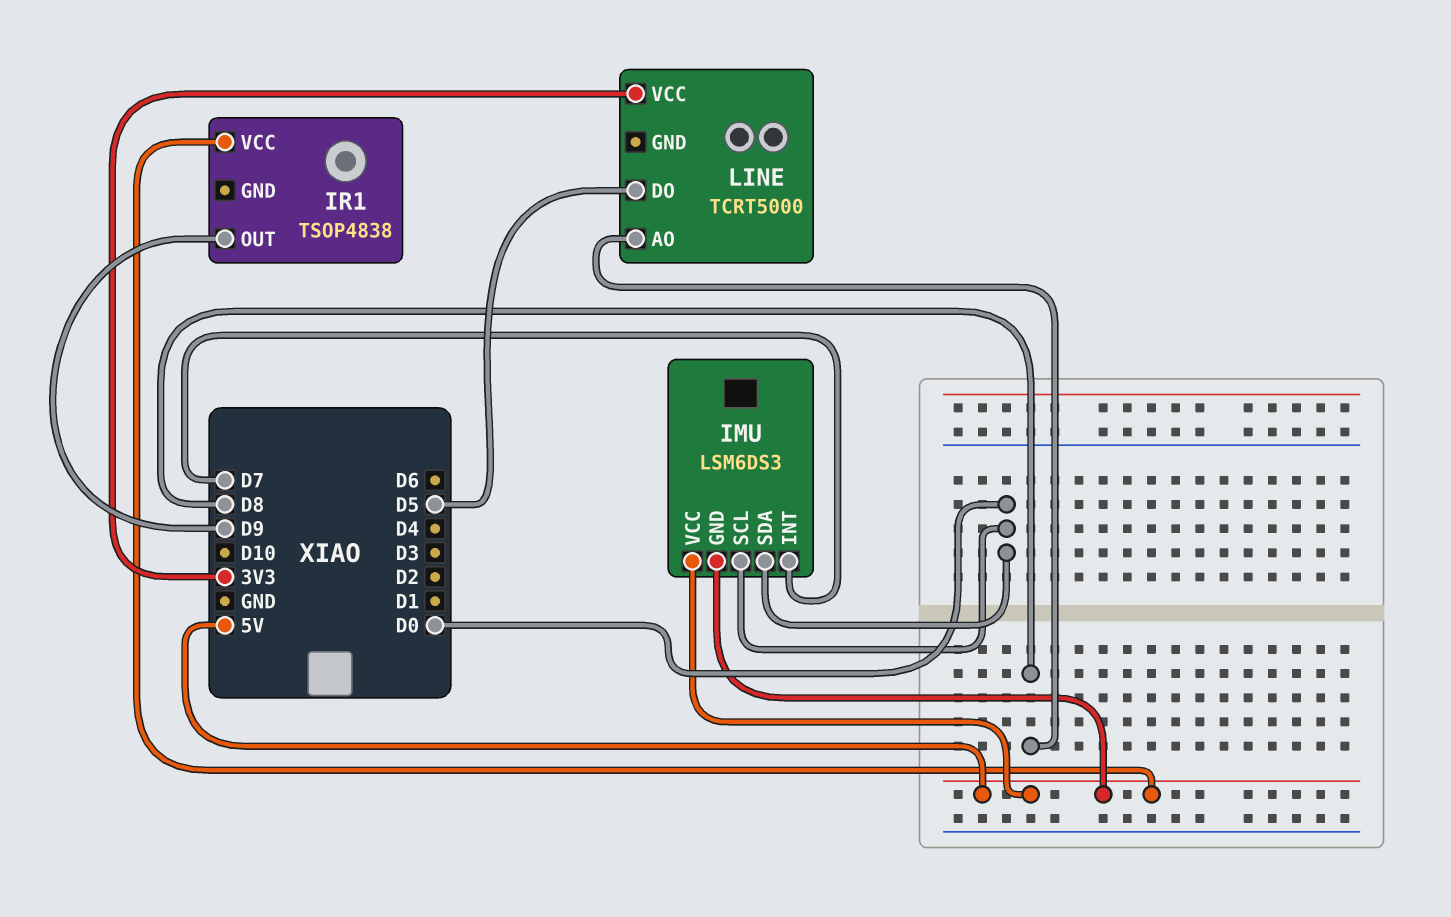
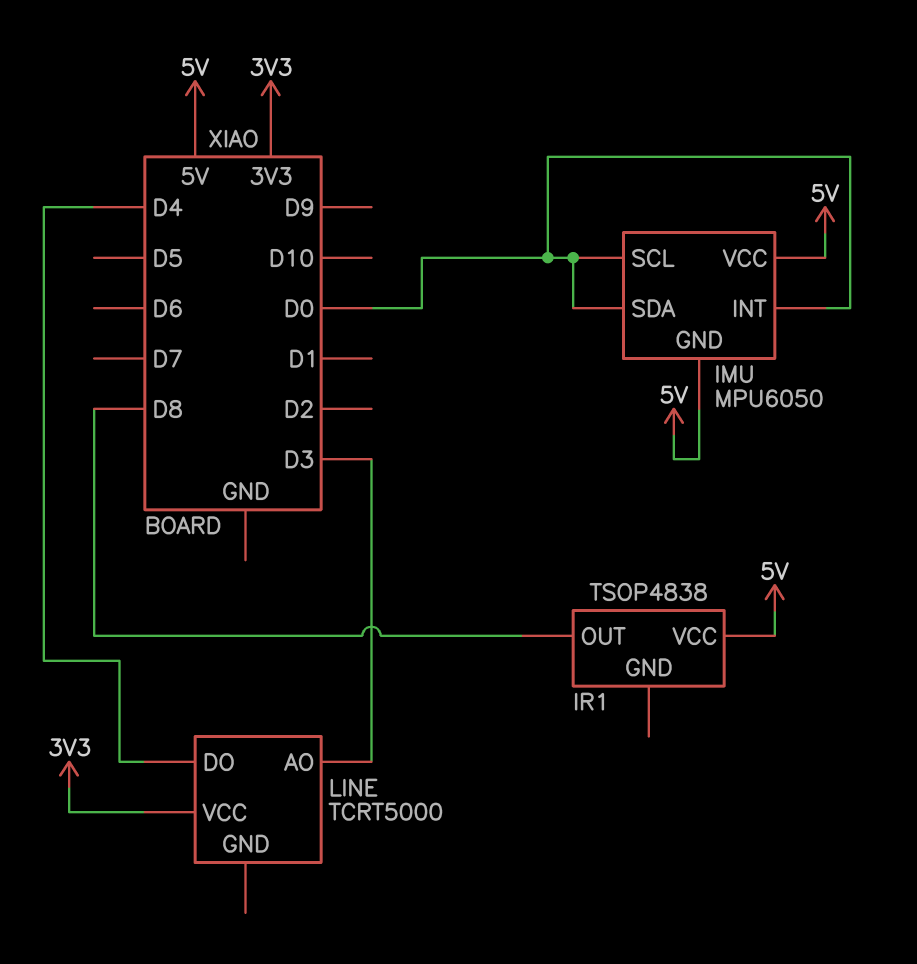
IMU: LSM6DS3 -> MPU6050
IMU pin INT: D7 -> D0
IR1 pin OUT: D9 -> D8
LINE pin AO: D8 -> D3
LINE pin DO: D5 -> D4

